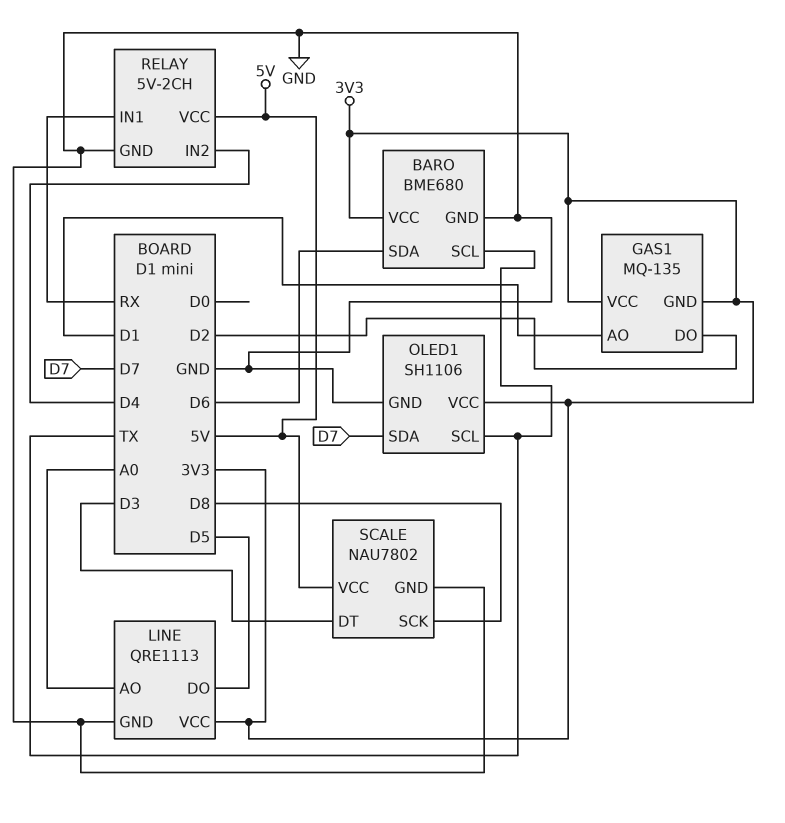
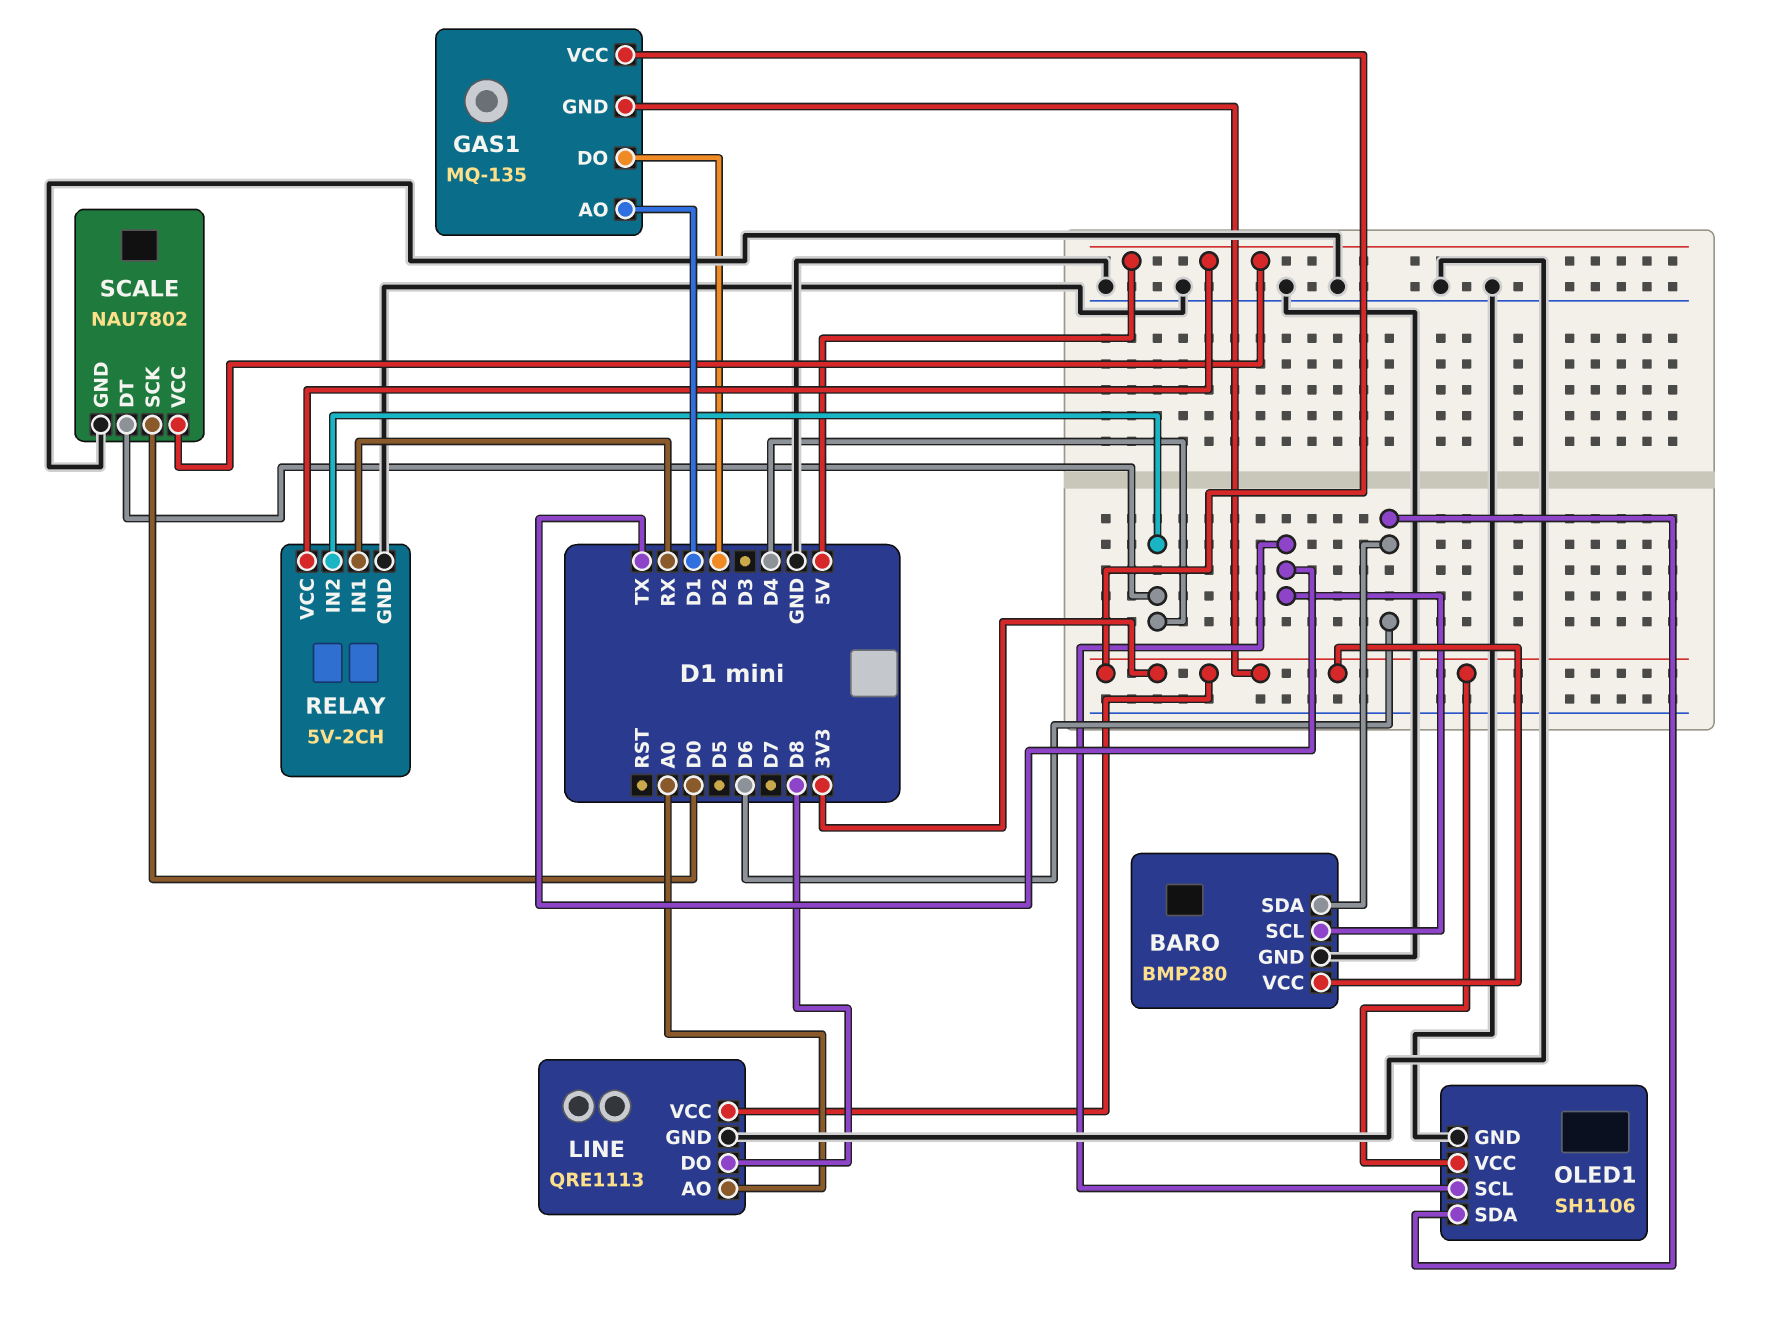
BARO: BME680 -> BMP280
LINE pin DO: D5 -> D8
OLED1 pin SDA: D7 -> D6
SCALE pin DT: D3 -> D4
SCALE pin SCK: D8 -> D0

